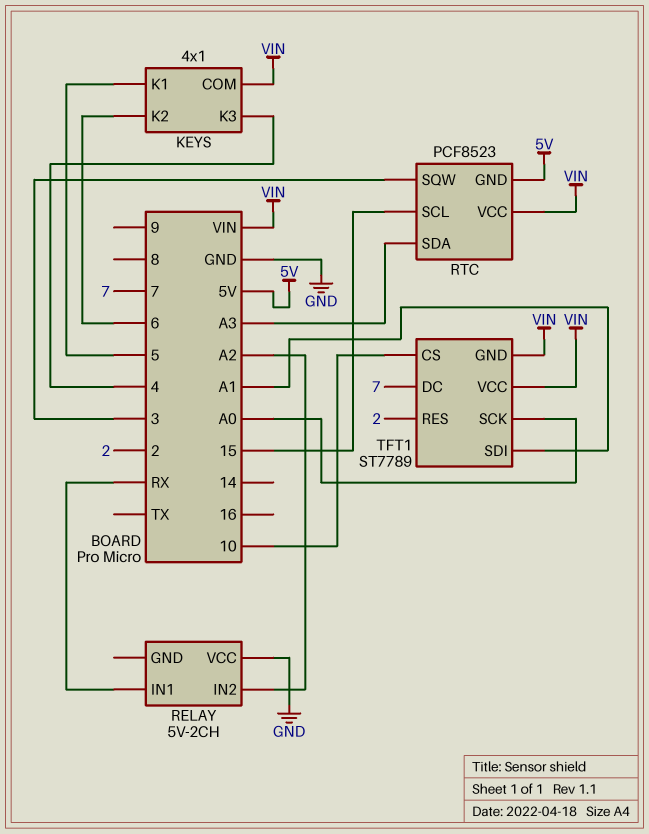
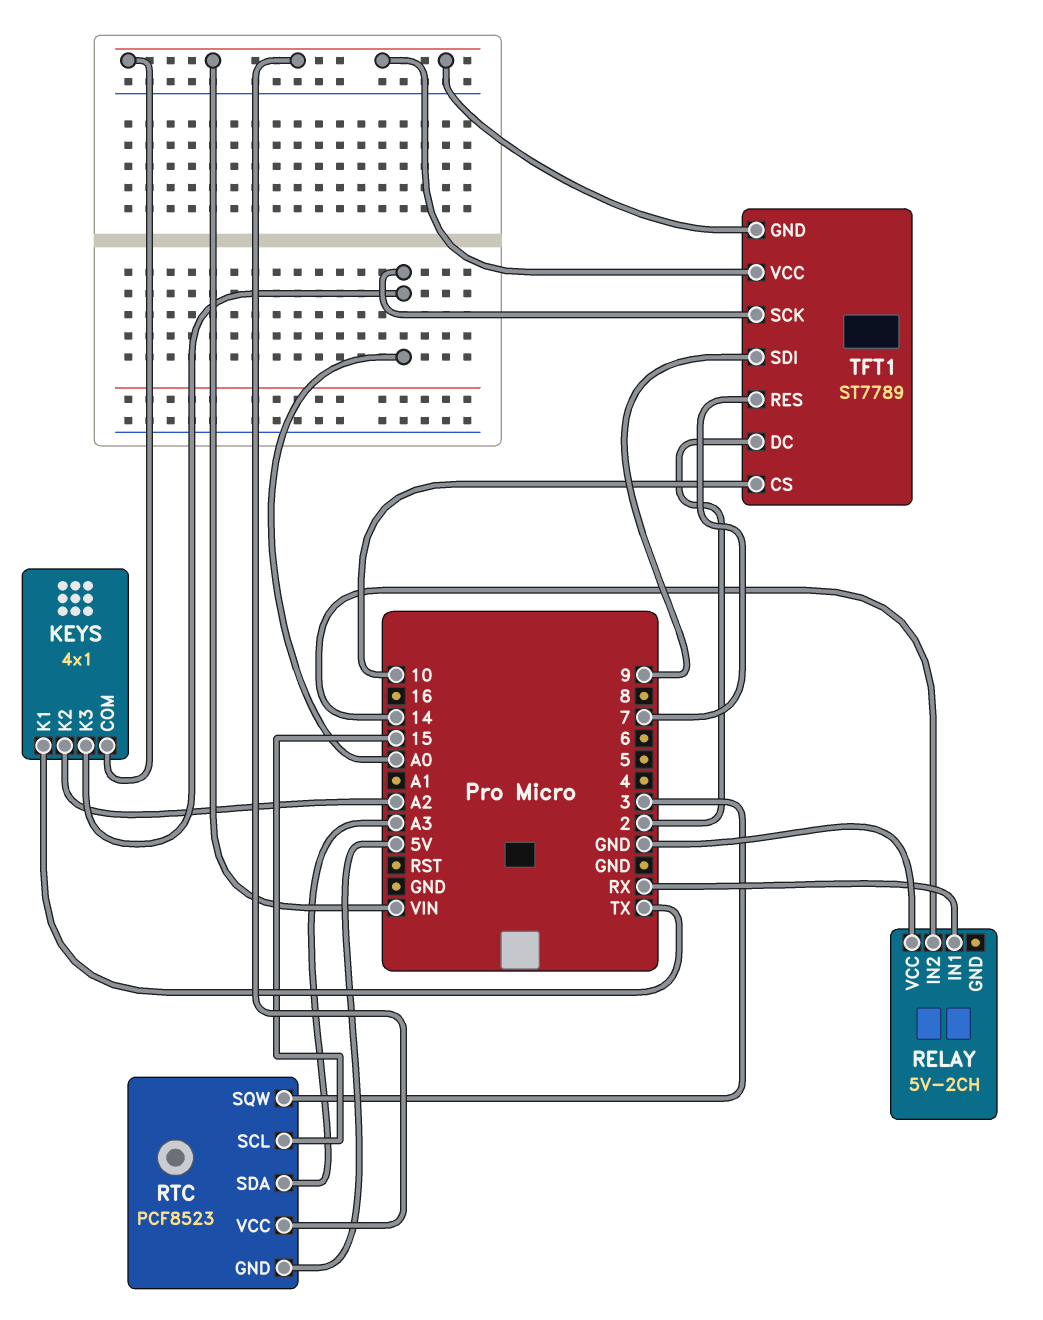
KEYS pin K1: 5 -> TX
KEYS pin K2: 6 -> A2
KEYS pin K3: 4 -> A0
RELAY pin IN2: A2 -> 14
TFT1 pin DC: 7 -> 2
TFT1 pin RES: 2 -> 7
TFT1 pin SDI: A1 -> 9

